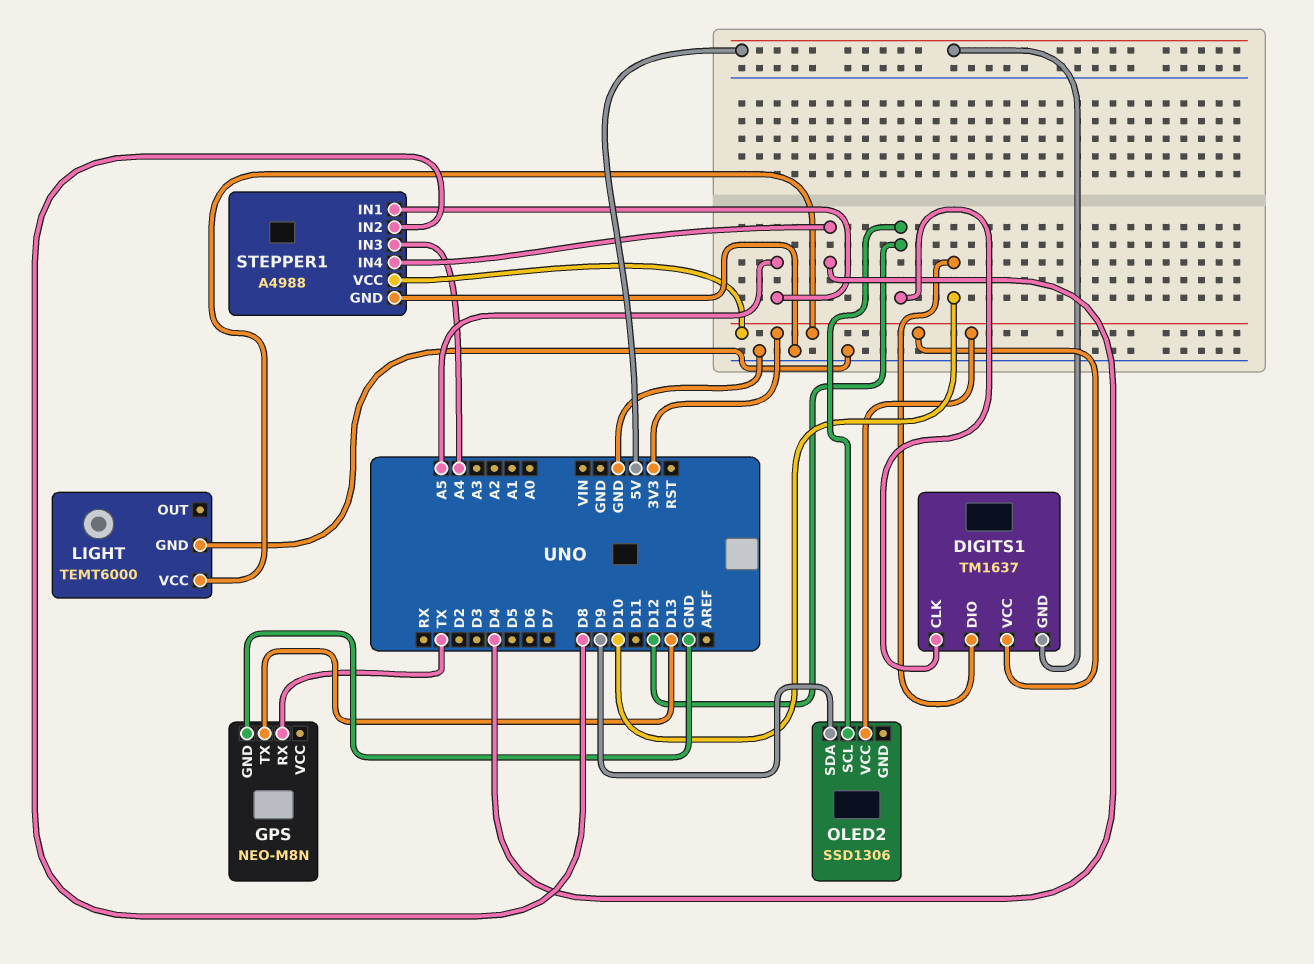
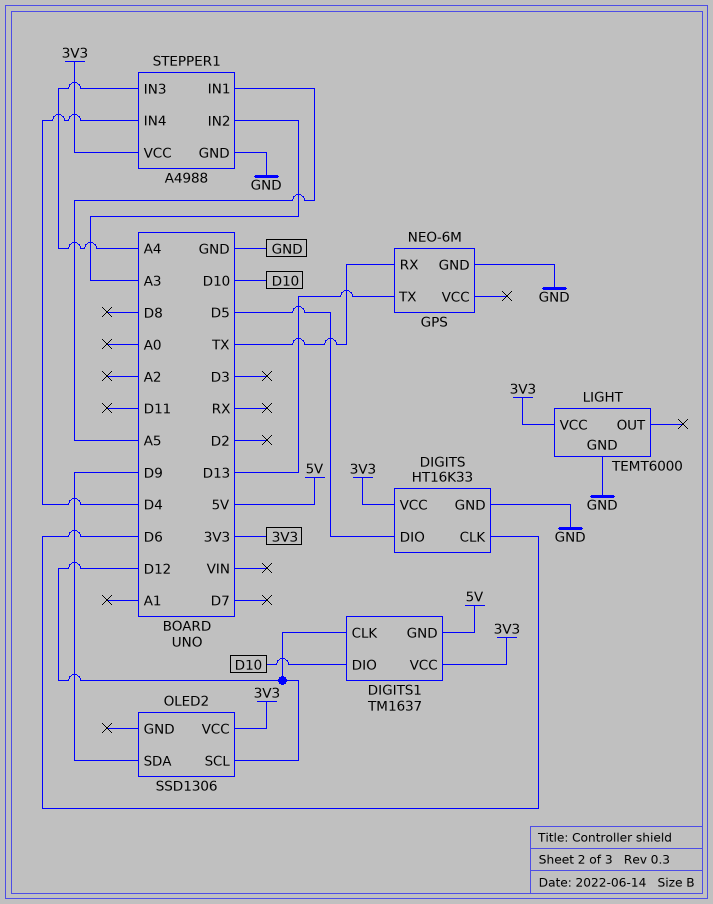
DIGITS: none -> HT16K33
DIGITS pin CLK: none -> D6
DIGITS pin DIO: none -> D5
DIGITS pin GND: none -> GND
DIGITS pin VCC: none -> 3V3
GPS: NEO-M8N -> NEO-6M
STEPPER1 pin IN2: D8 -> A3

